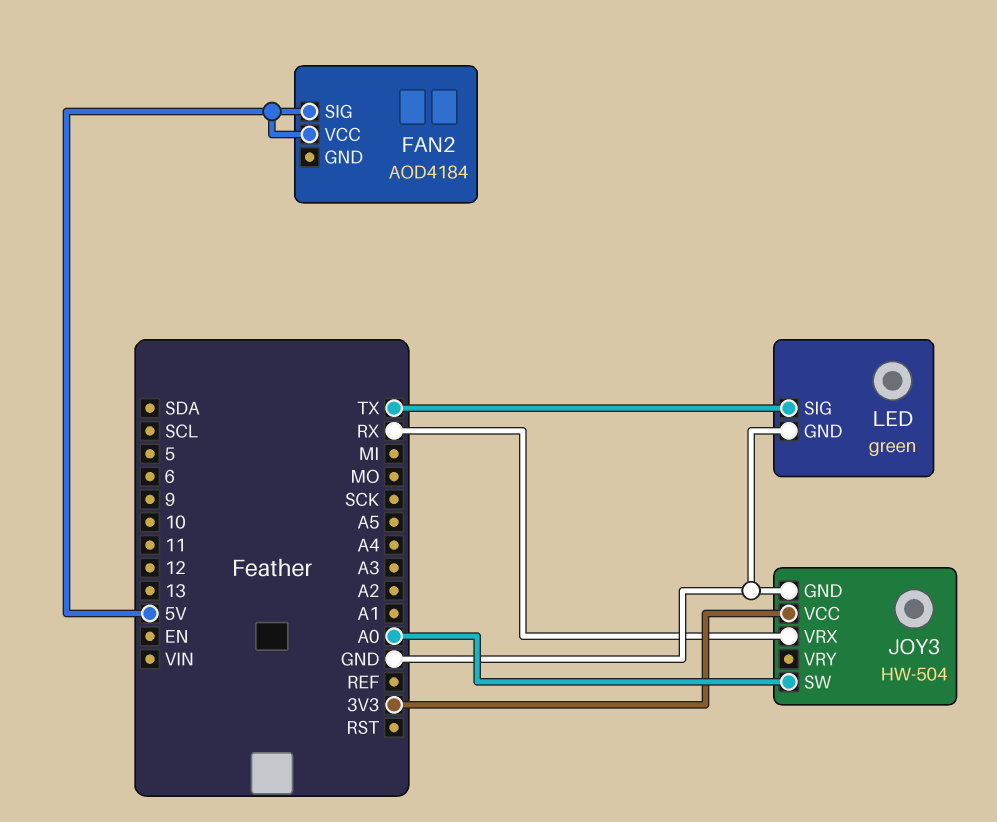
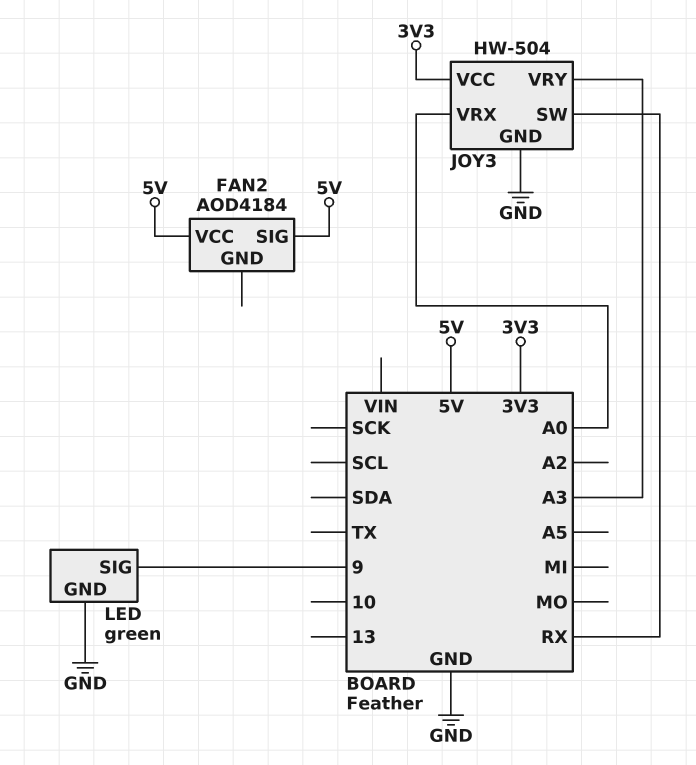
JOY3 pin SW: A0 -> RX
JOY3 pin VRX: RX -> A0
JOY3 pin VRY: none -> A3
LED pin SIG: TX -> 9

